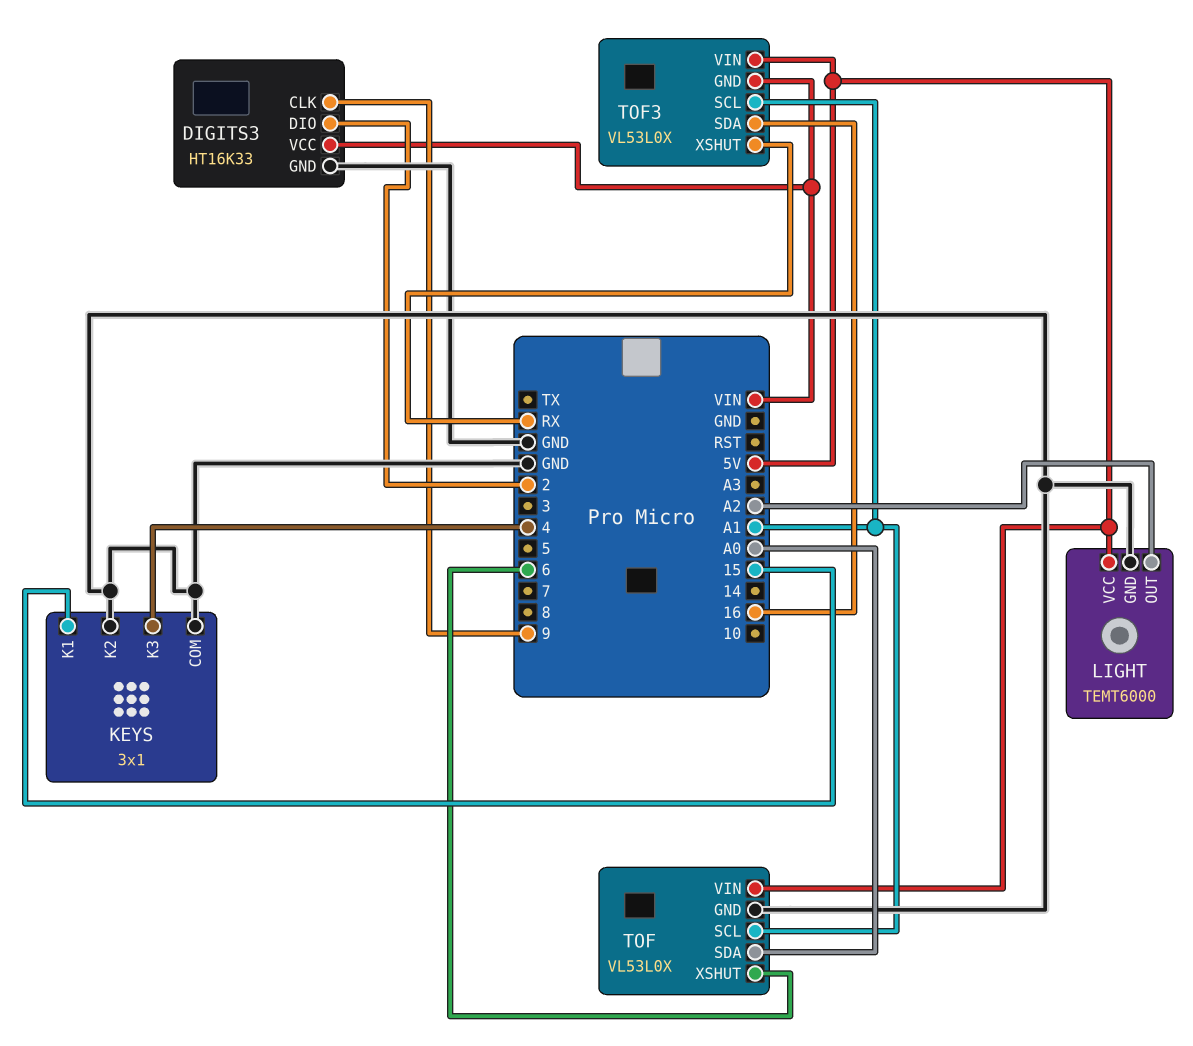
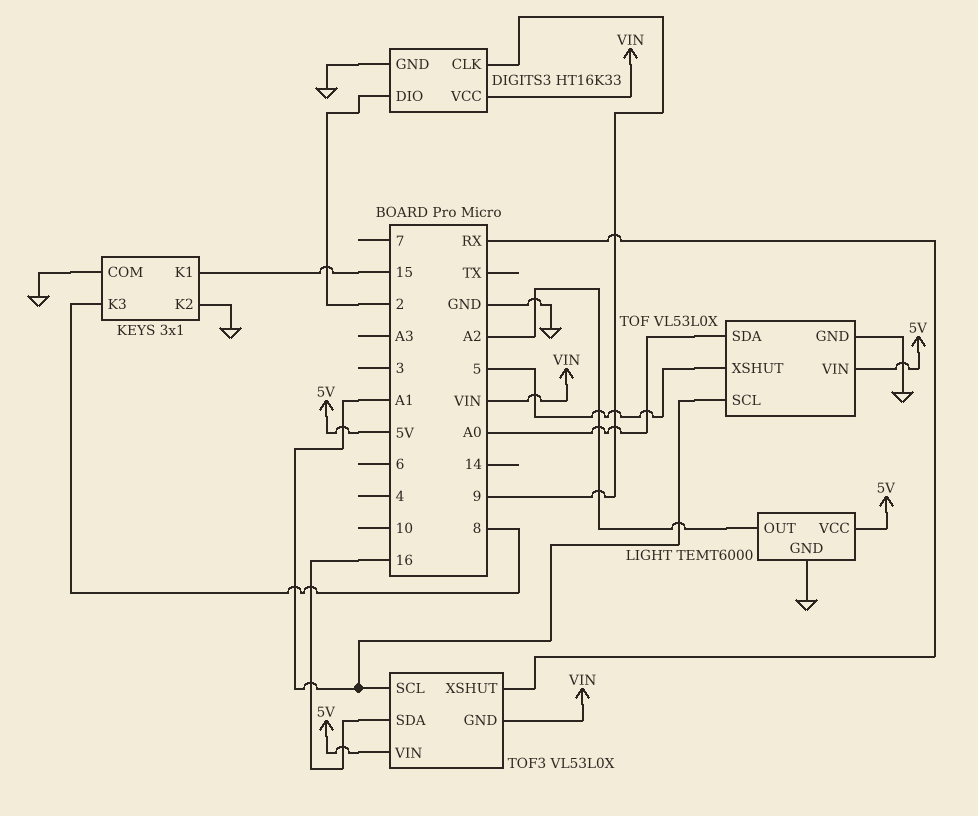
KEYS pin K3: 4 -> 8
TOF pin XSHUT: 6 -> 5

